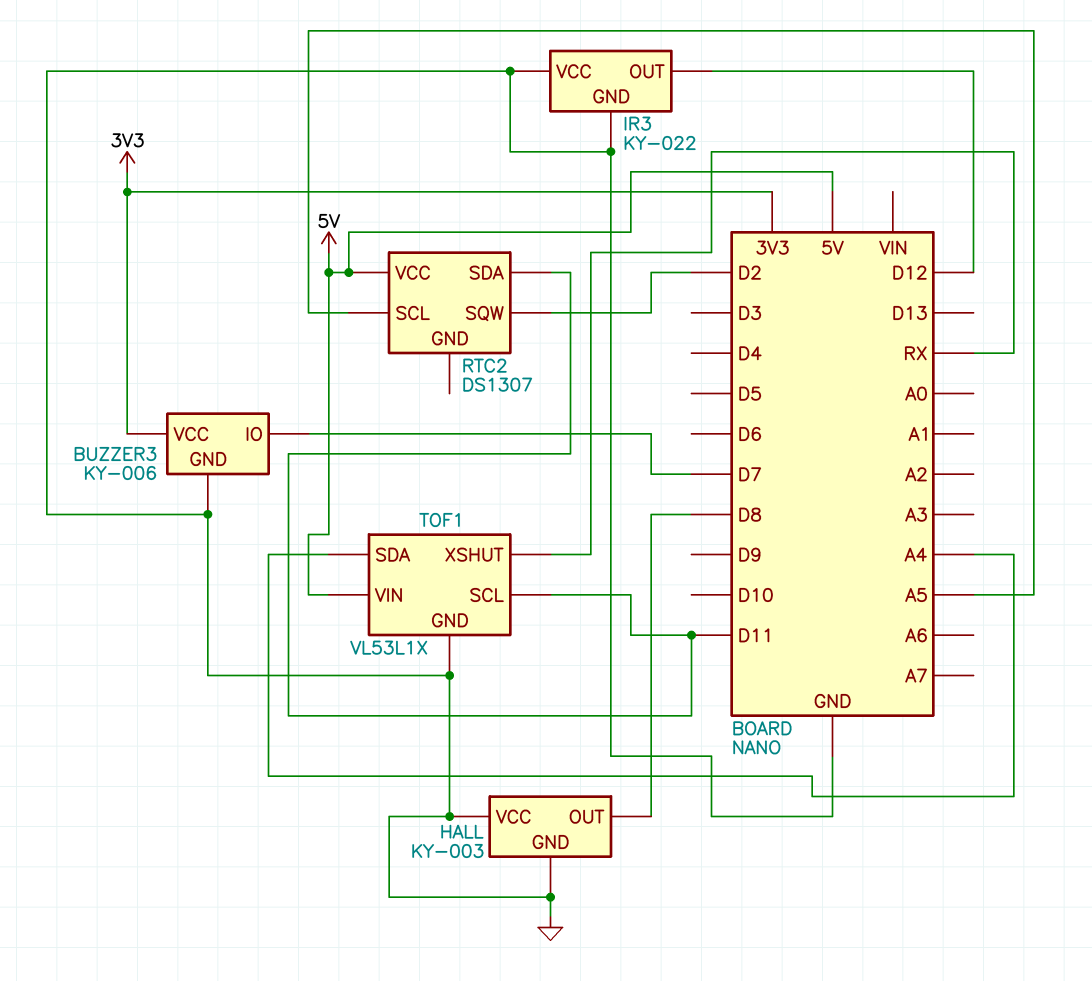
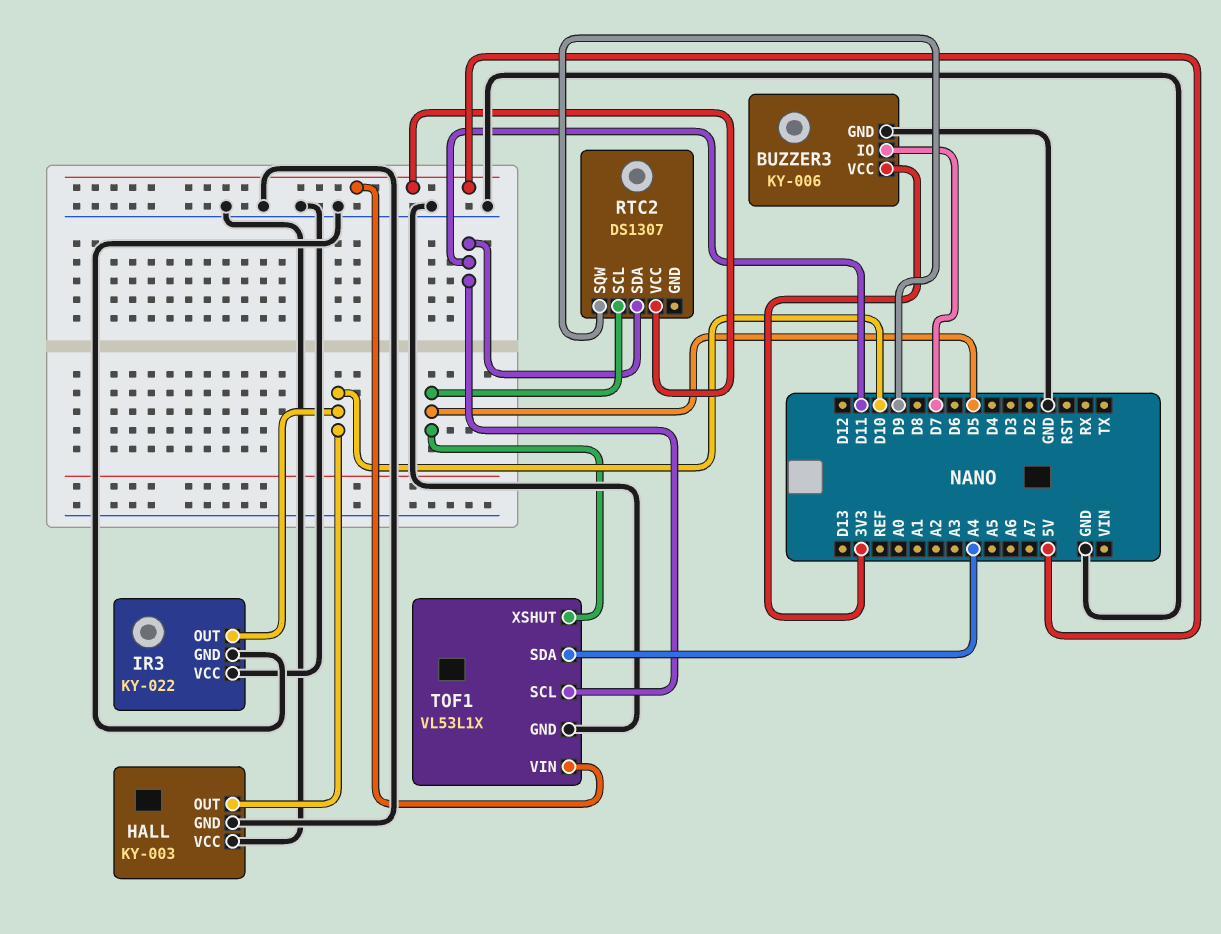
HALL pin OUT: D8 -> D10
IR3 pin OUT: D12 -> D10
RTC2 pin SCL: A5 -> D5
RTC2 pin SQW: D2 -> D9
TOF1 pin XSHUT: RX -> D5

